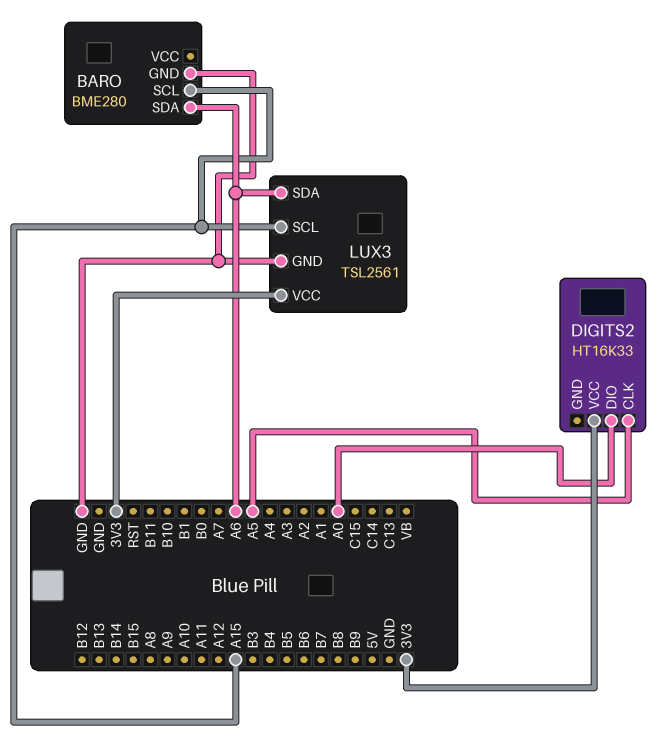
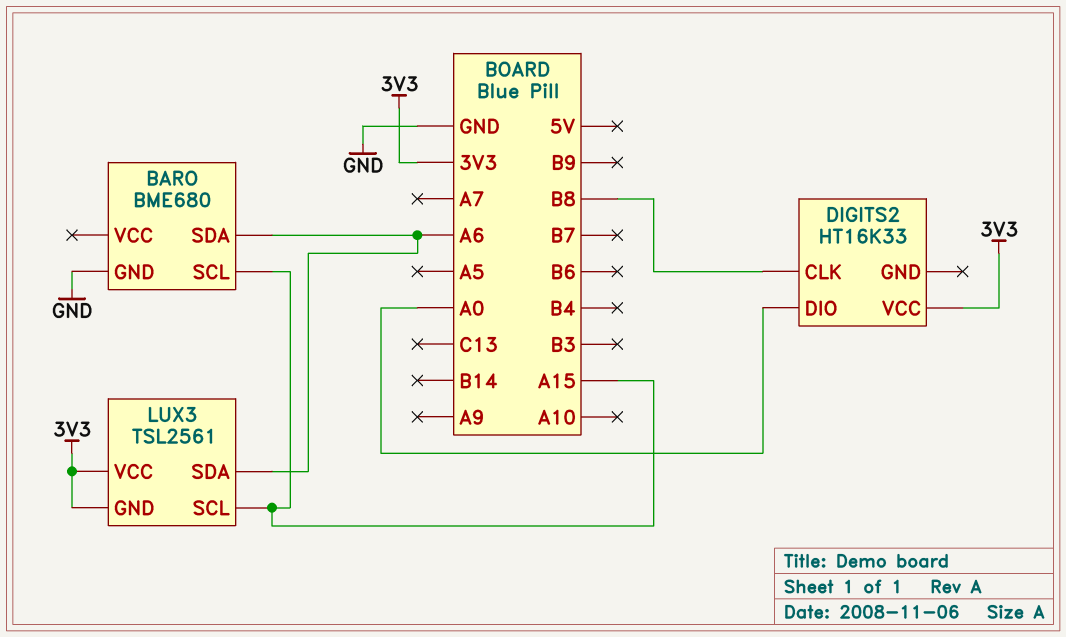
BARO: BME280 -> BME680
DIGITS2 pin CLK: A5 -> B8
LUX3 pin GND: GND -> 3V3

